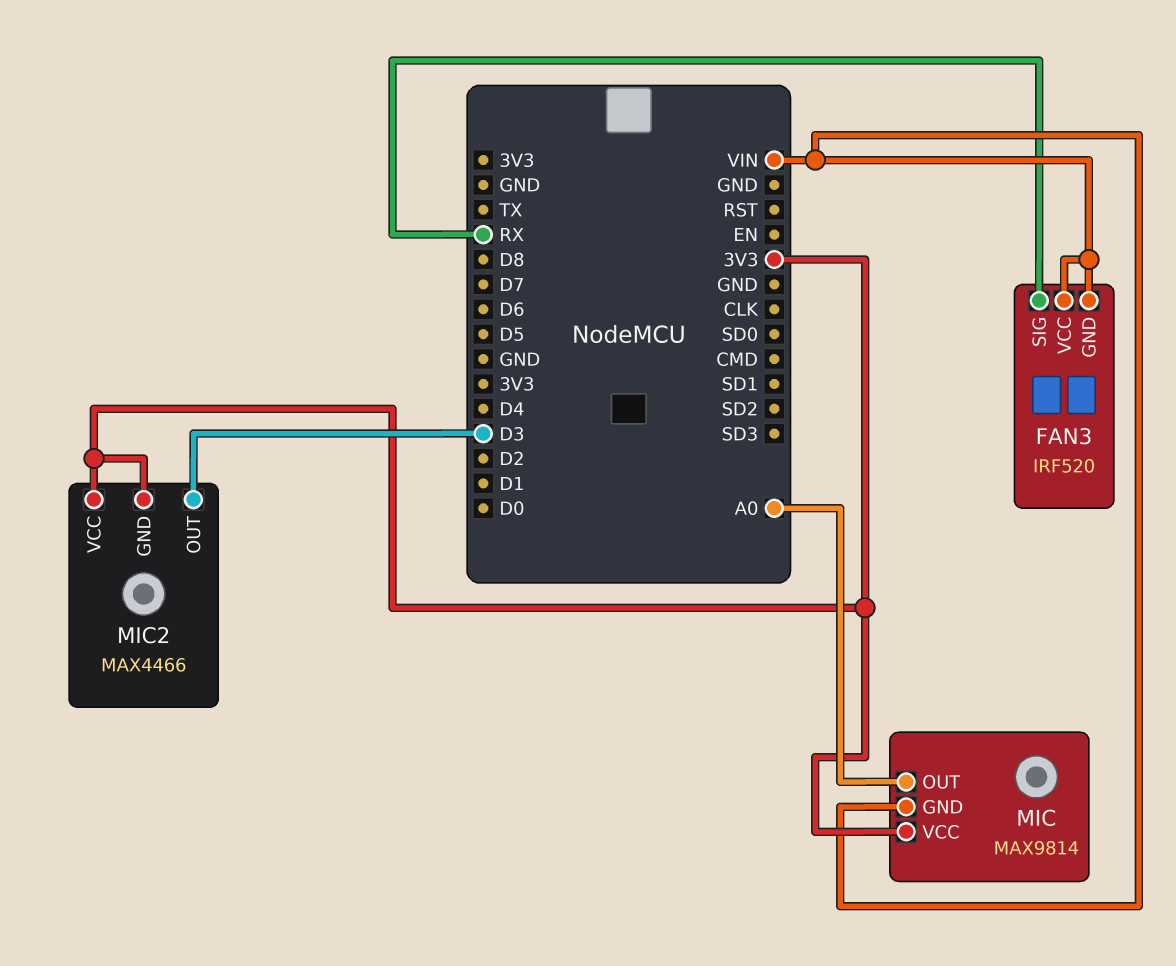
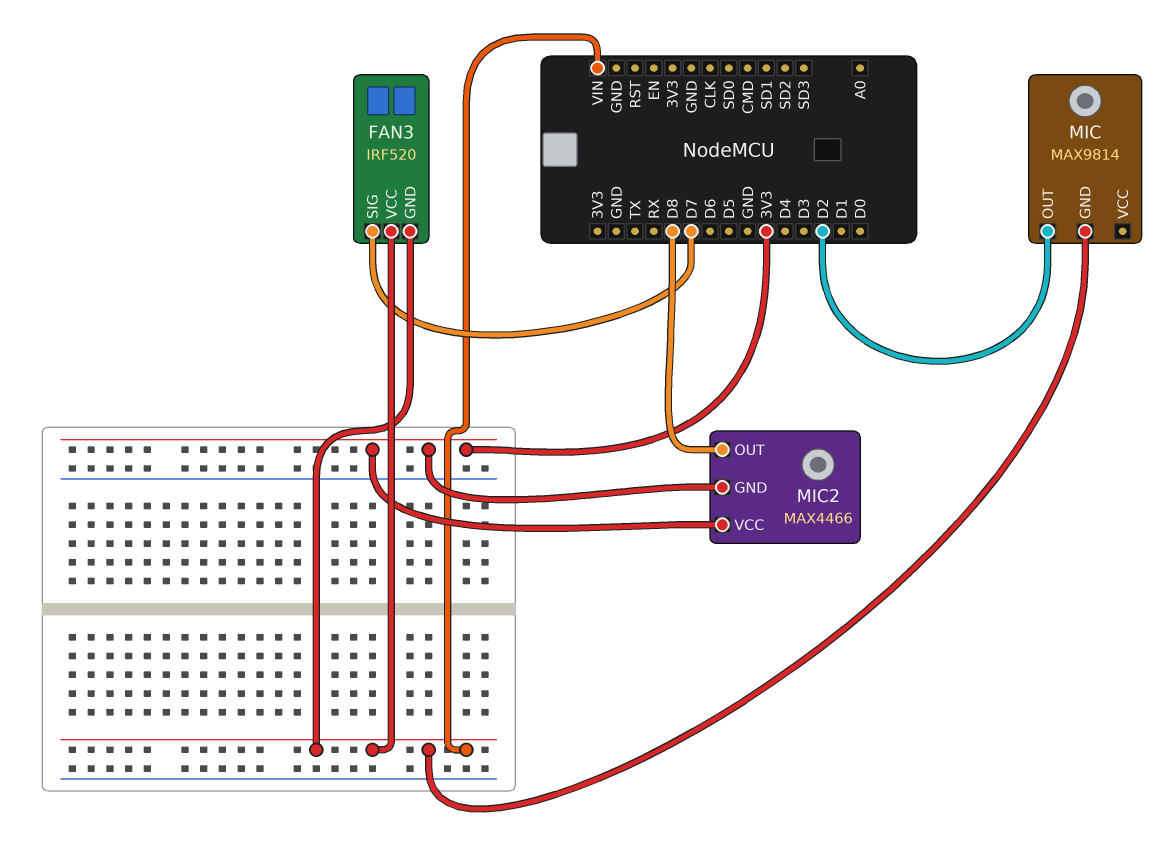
FAN3 pin SIG: RX -> D7
MIC pin OUT: A0 -> D2
MIC pin VCC: 3V3 -> none
MIC2 pin OUT: D3 -> D8

